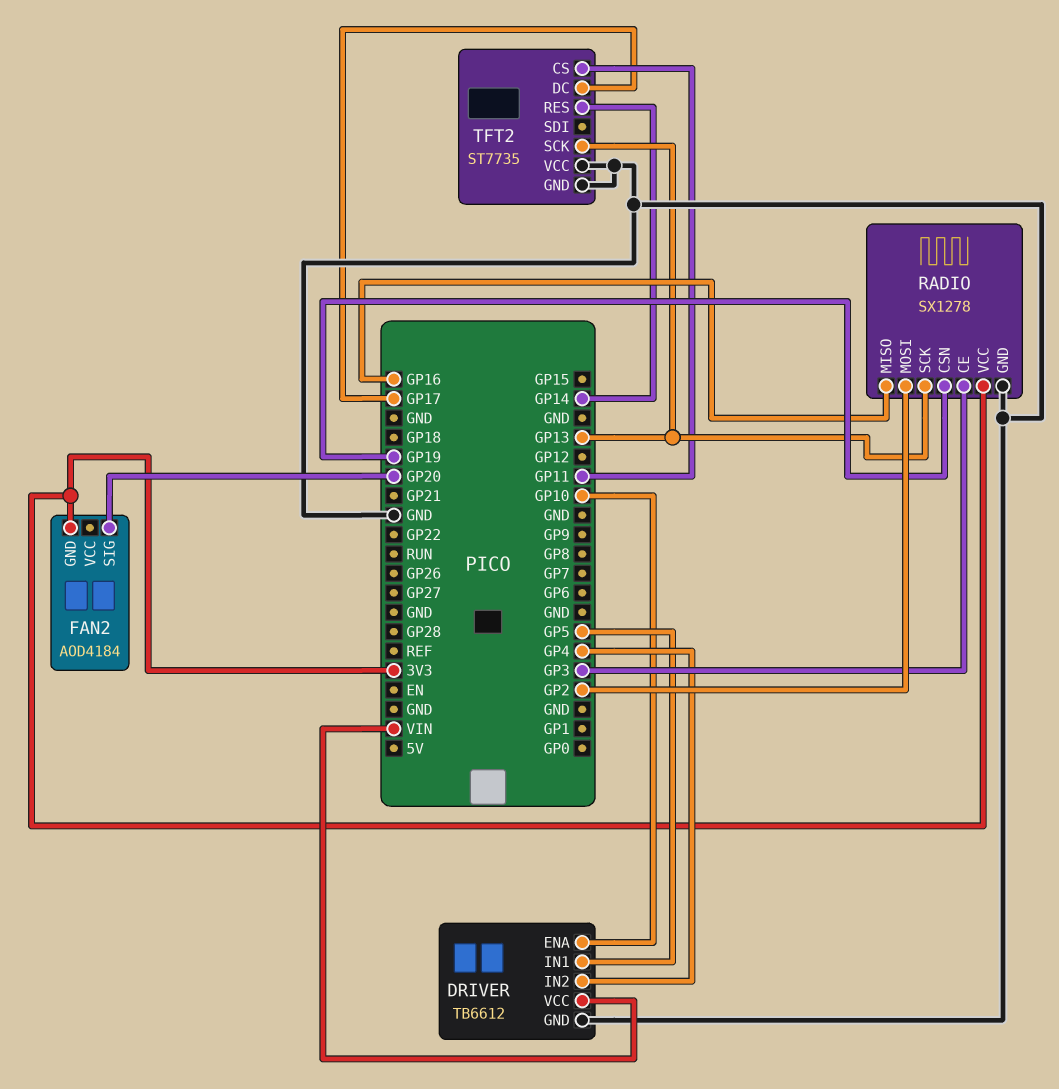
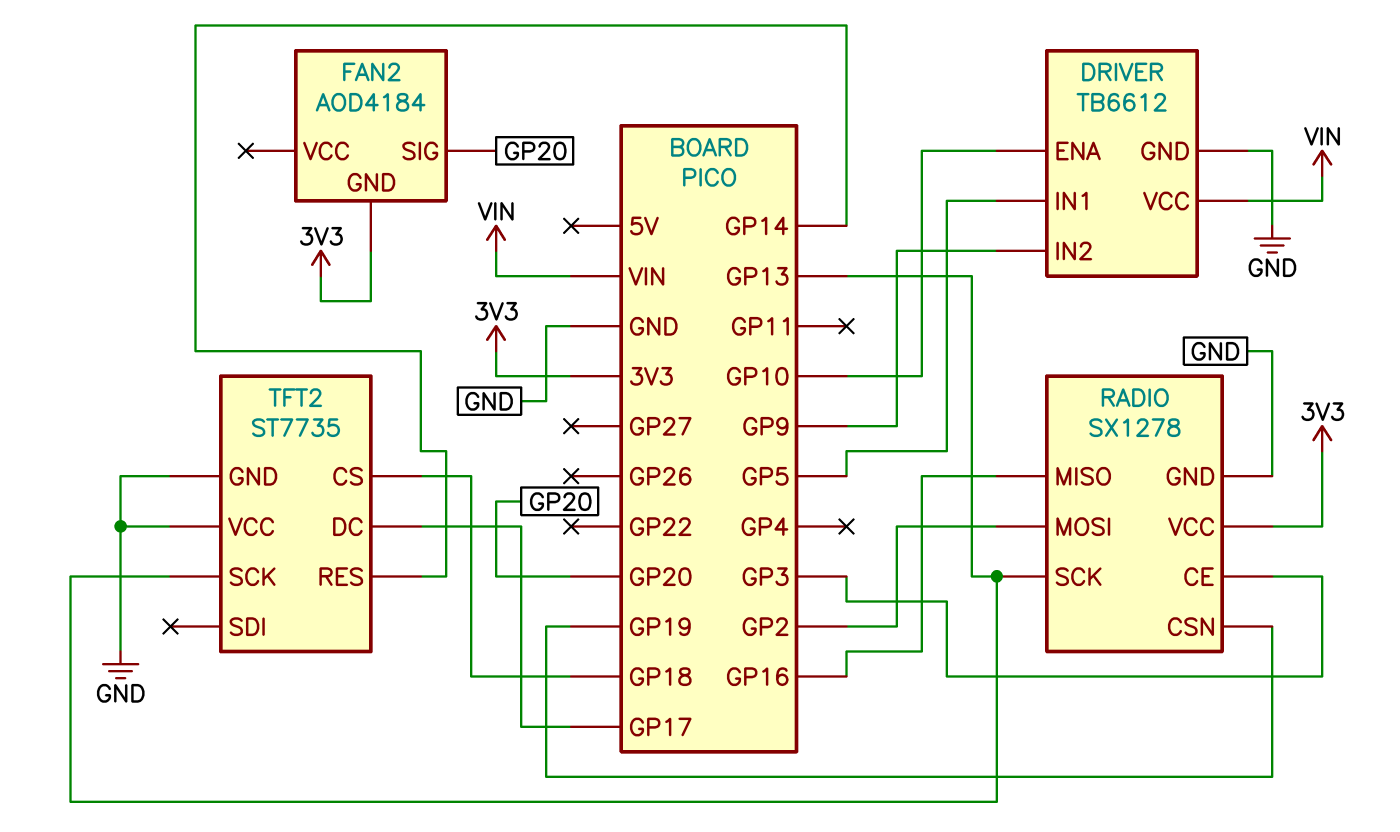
DRIVER pin IN2: GP4 -> GP9
TFT2 pin CS: GP11 -> GP18

